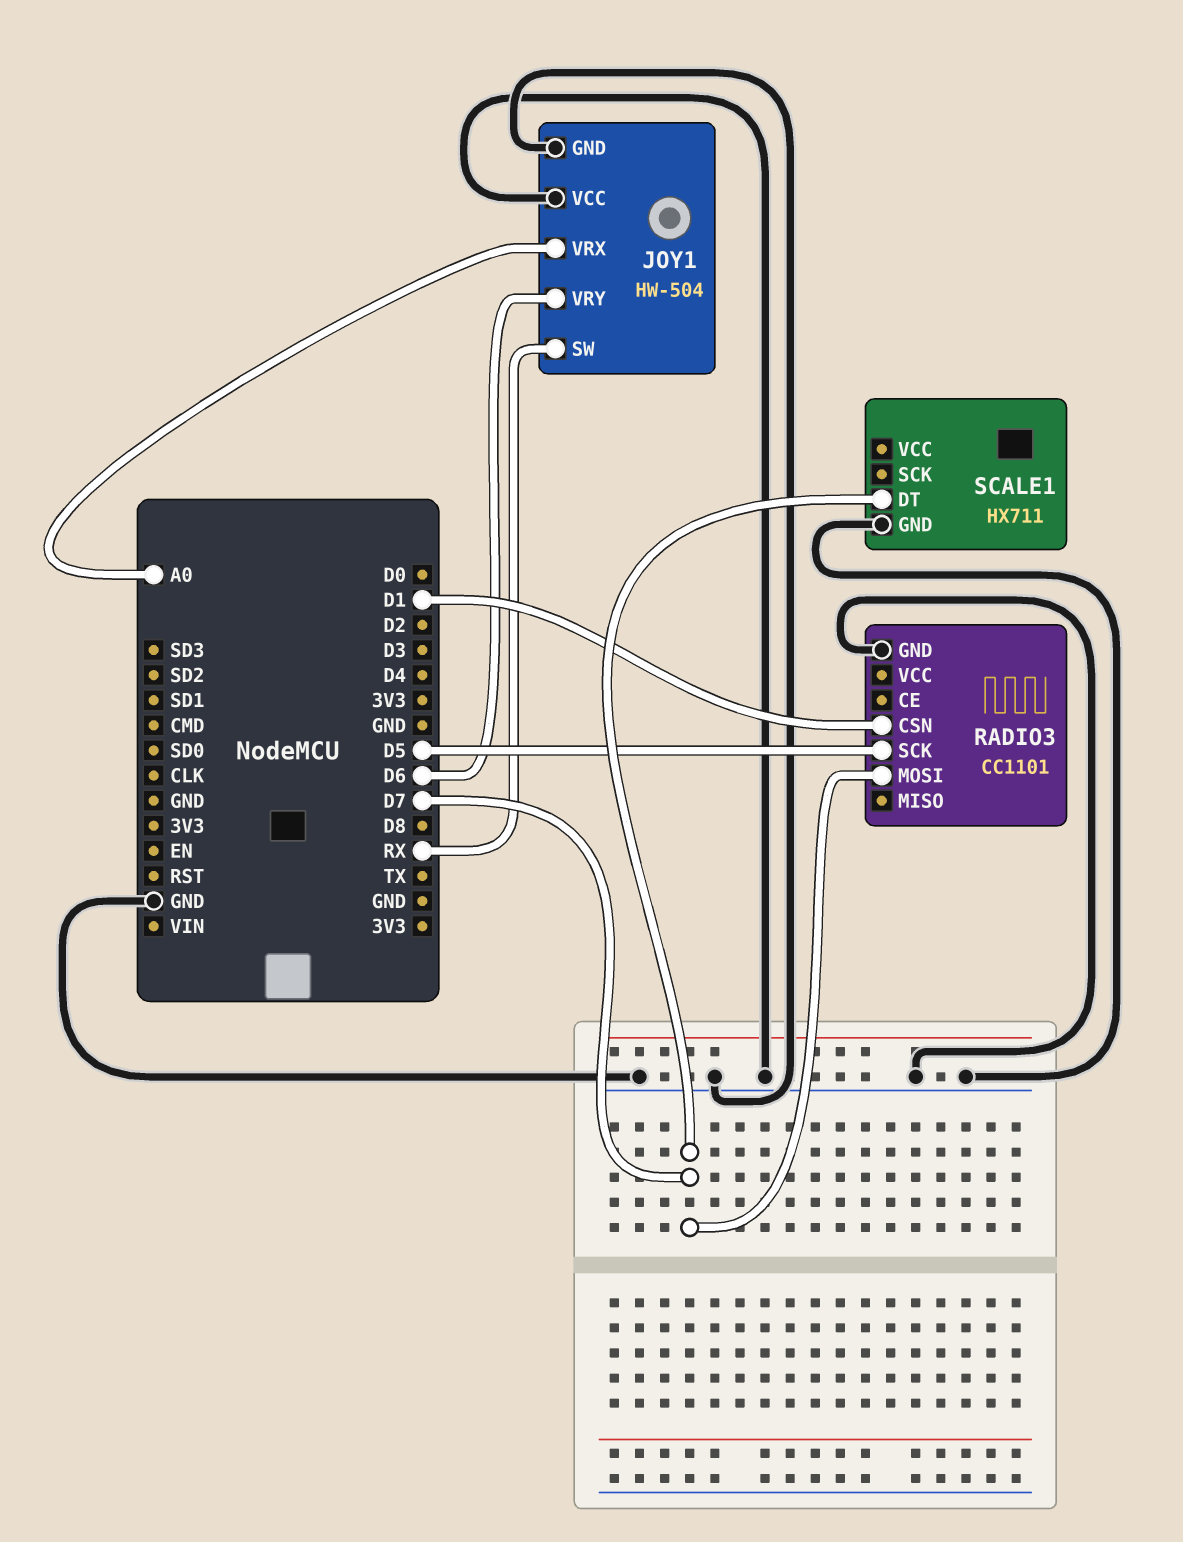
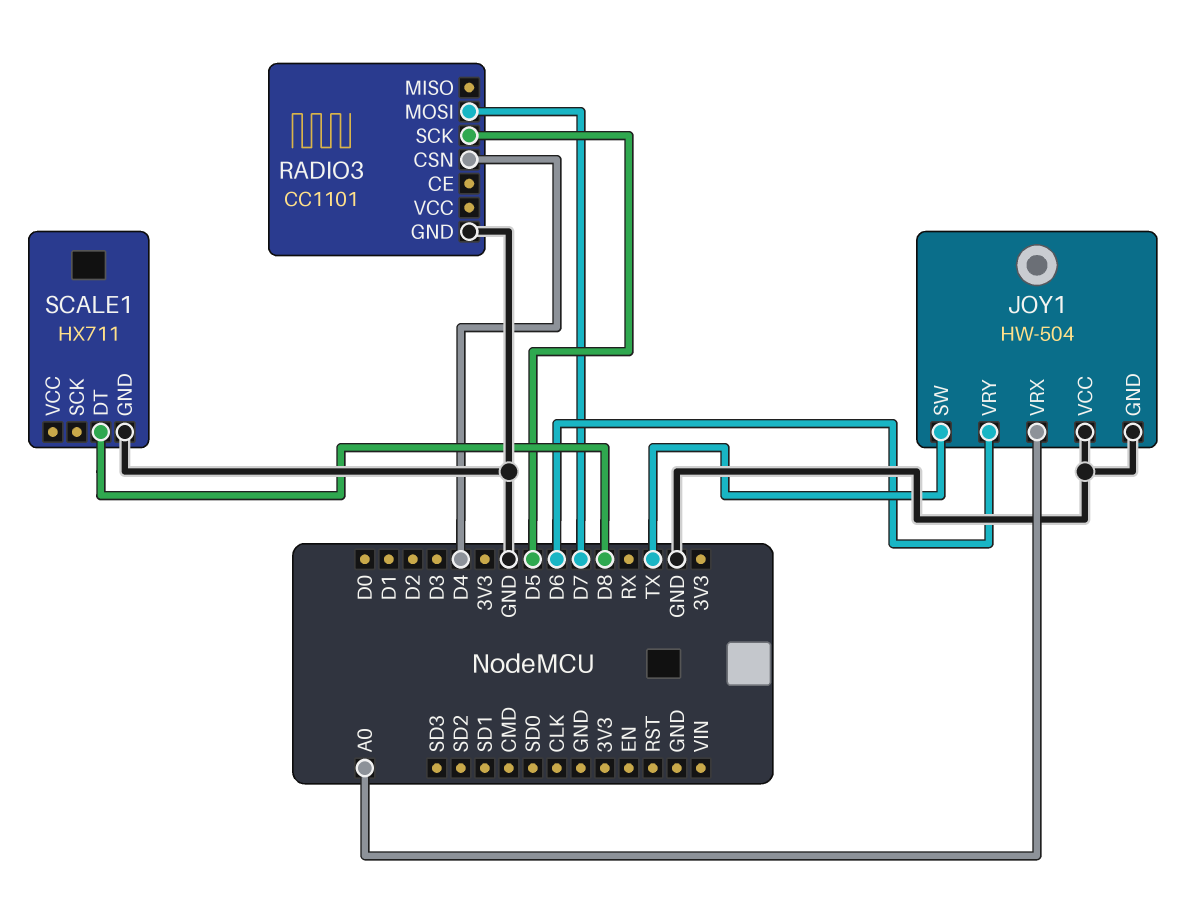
JOY1 pin SW: RX -> TX
RADIO3 pin CSN: D1 -> D4
SCALE1 pin DT: D7 -> D8

